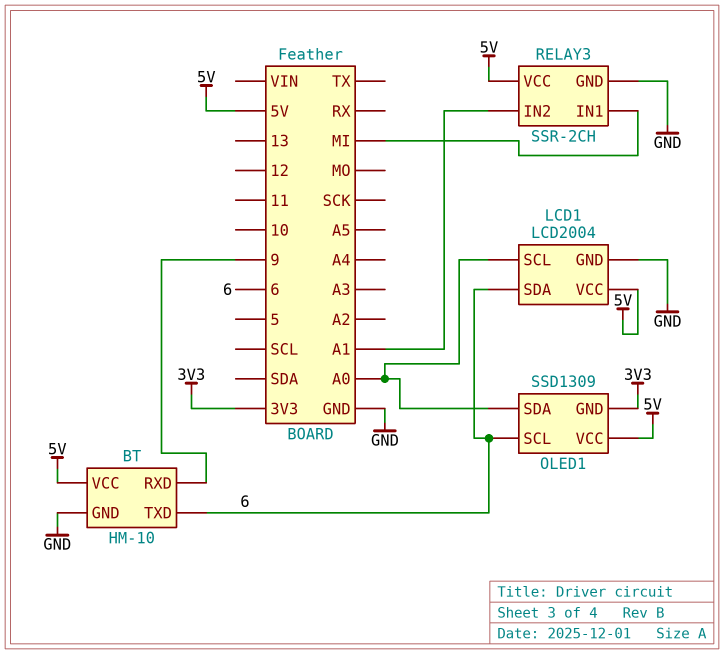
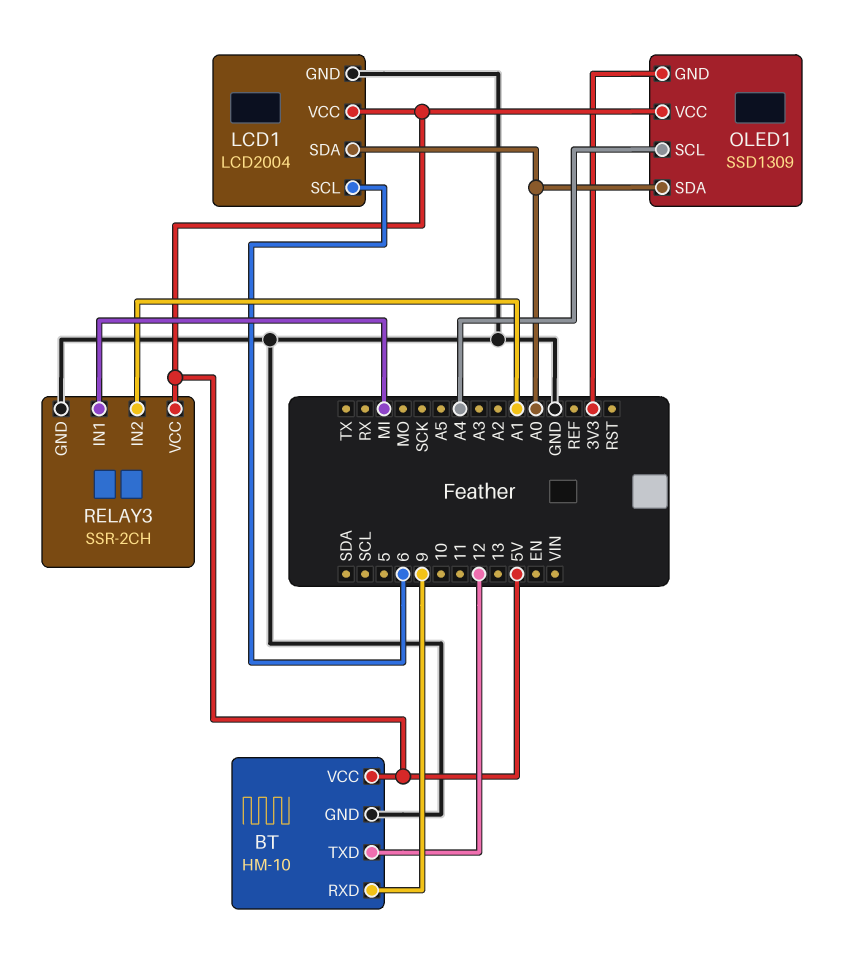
BT pin TXD: 6 -> 12
LCD1 pin SCL: A0 -> 6
LCD1 pin SDA: 6 -> A0
OLED1 pin SCL: 6 -> A4

